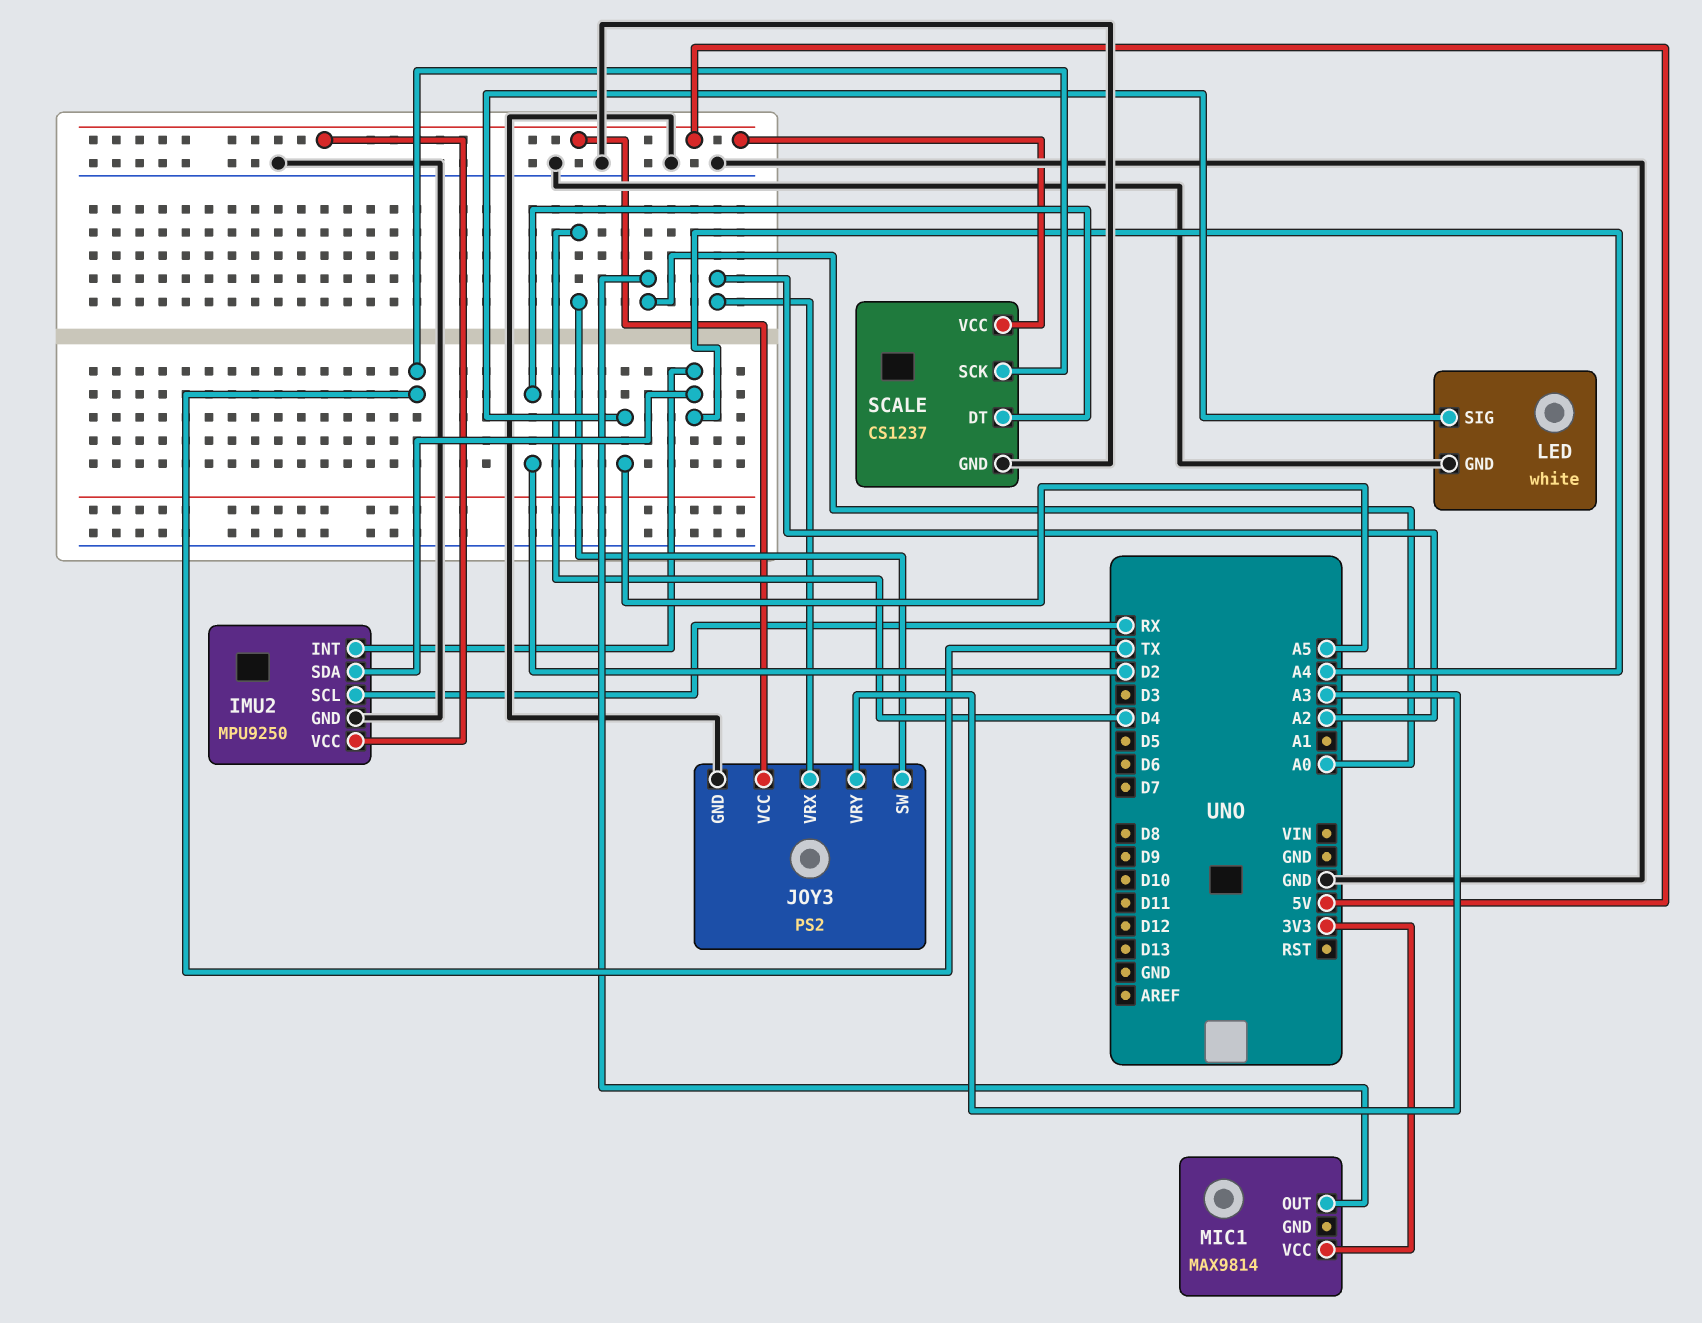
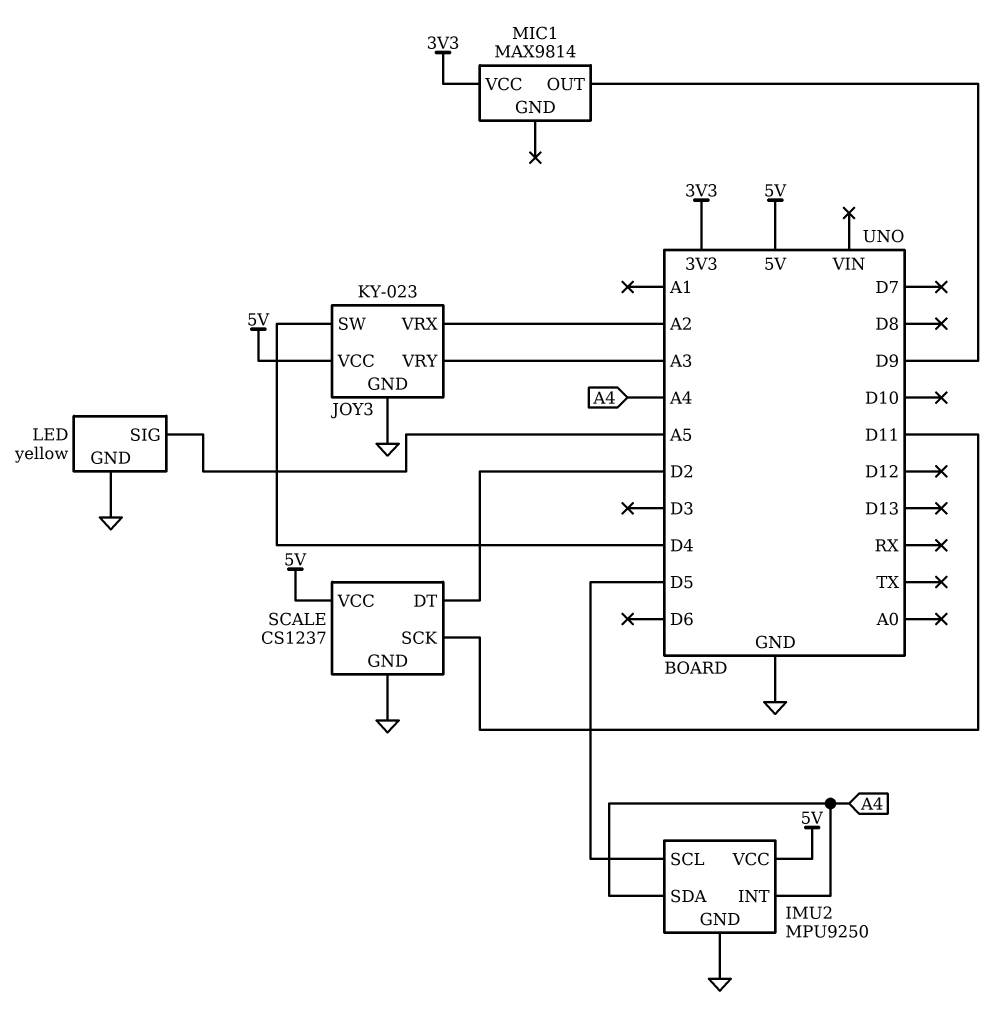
IMU2 pin SCL: RX -> D5
JOY3: PS2 -> KY-023
LED: white -> yellow
MIC1 pin OUT: A0 -> D9
SCALE pin SCK: TX -> D11

